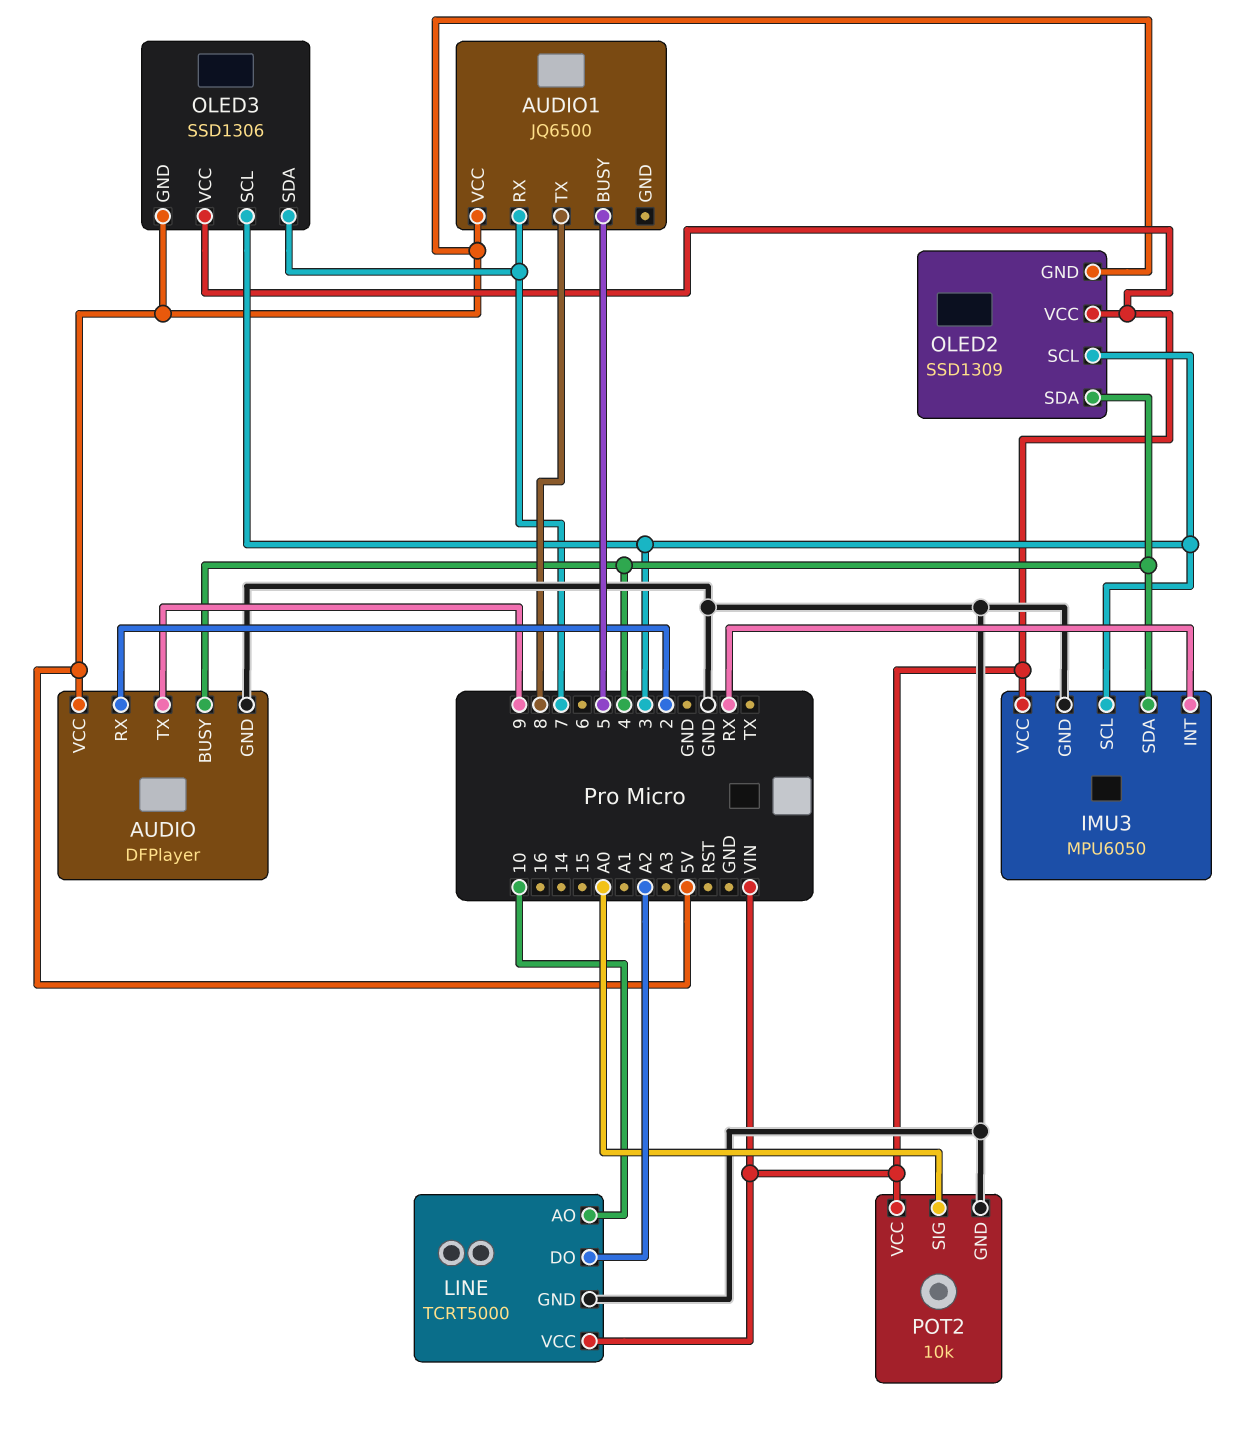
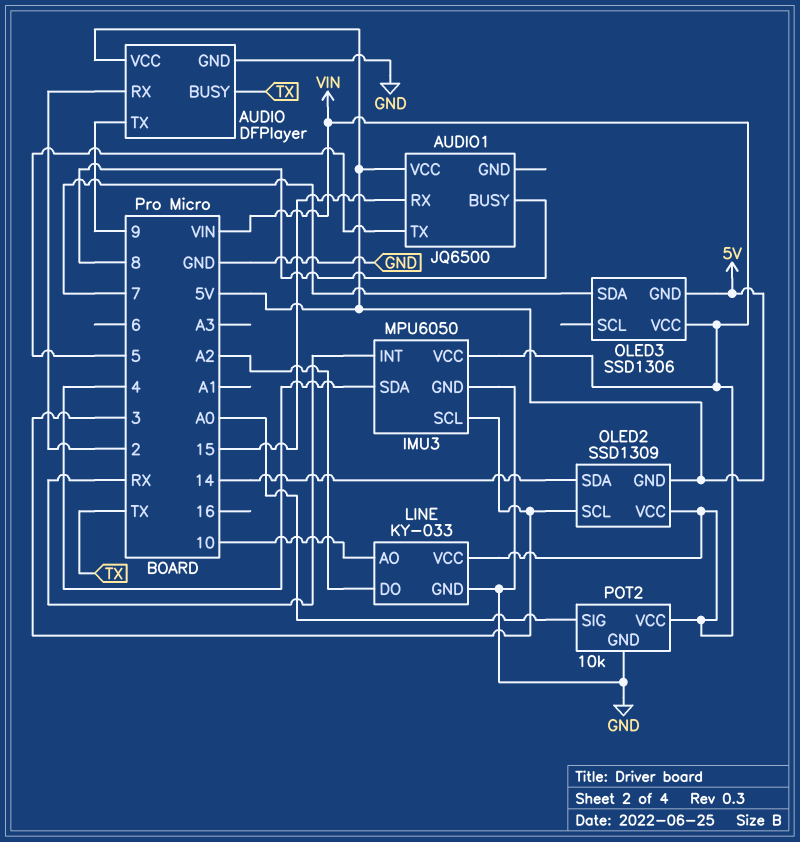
AUDIO pin BUSY: 4 -> TX
AUDIO1 pin BUSY: 5 -> 8
AUDIO1 pin RX: 7 -> 15
AUDIO1 pin TX: 8 -> 5
LINE: TCRT5000 -> KY-033
OLED2 pin SDA: 4 -> 14
OLED3 pin SCL: 3 -> none

